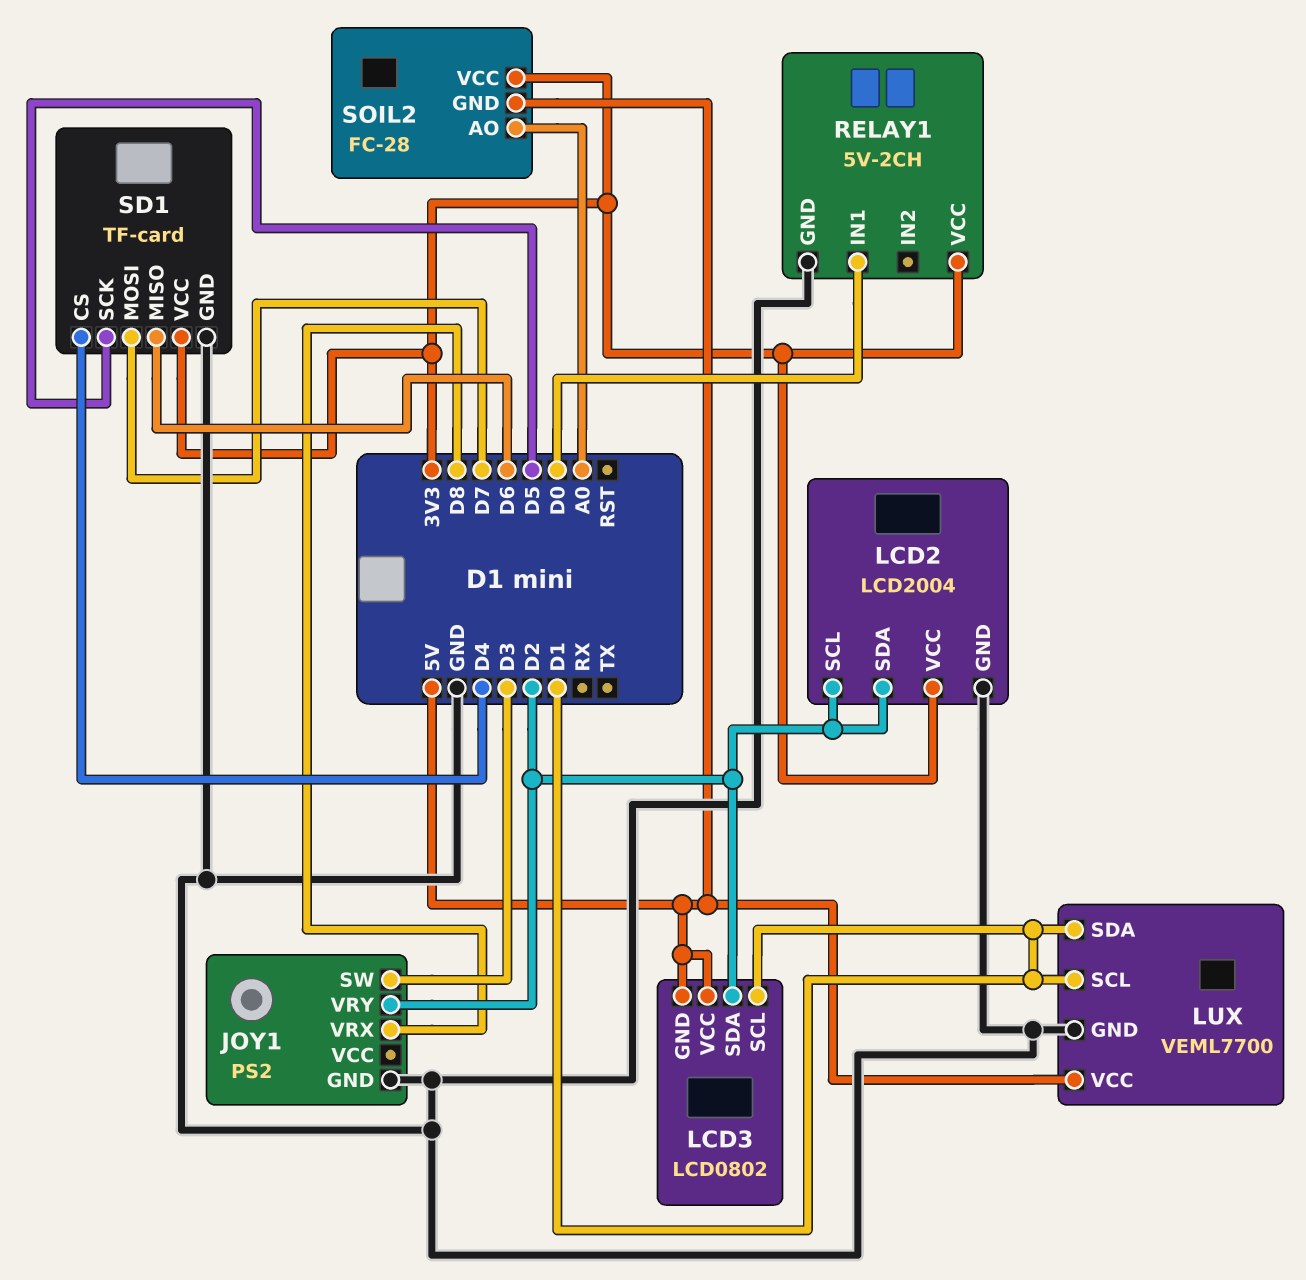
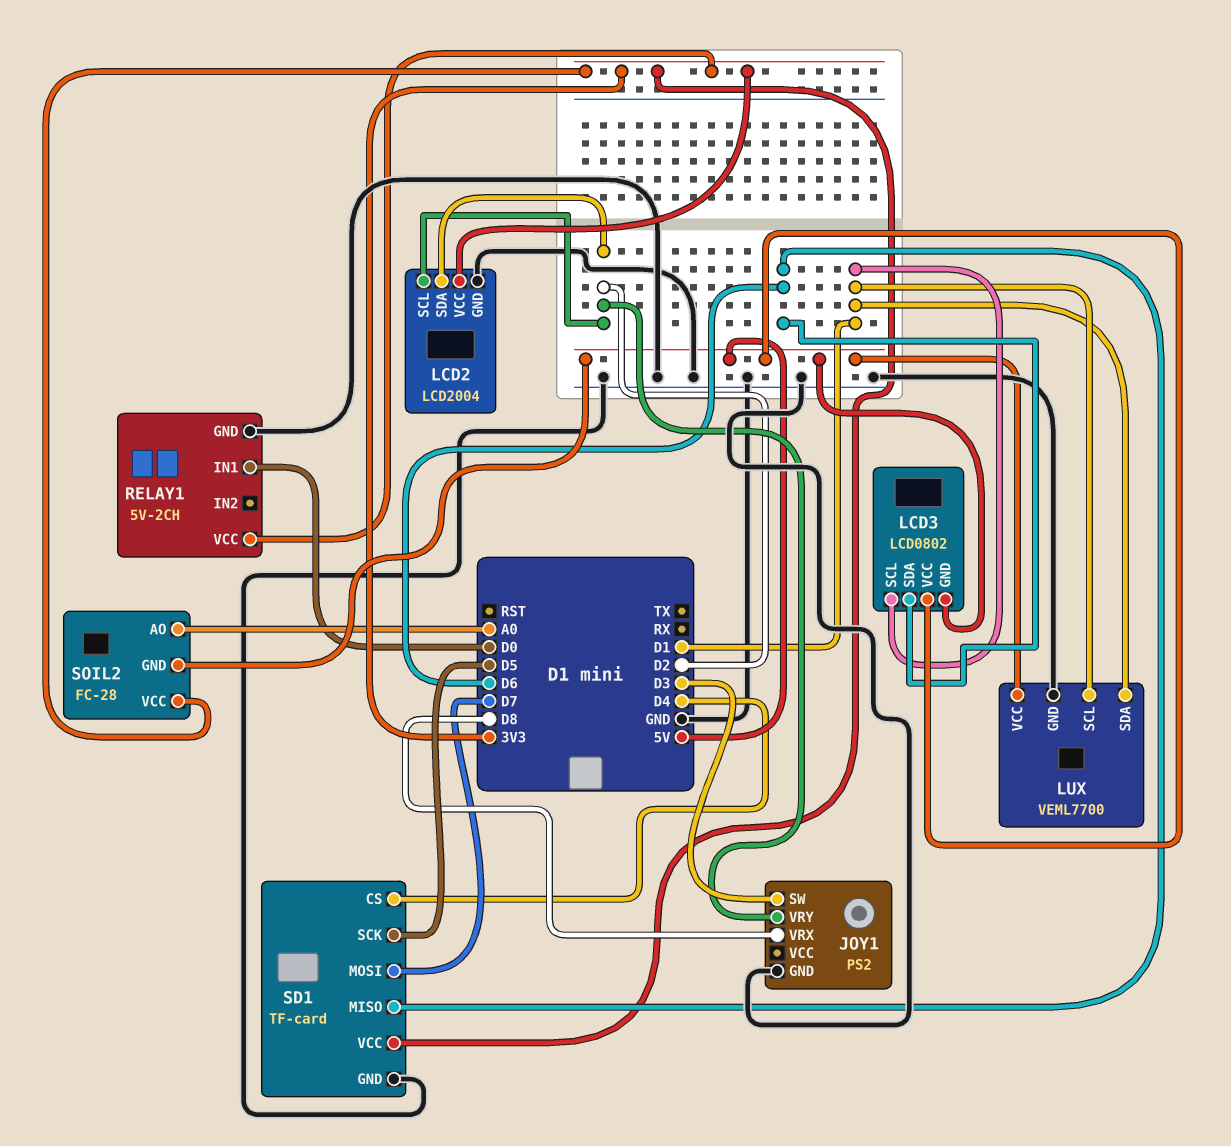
LCD3 pin SDA: D2 -> D6

